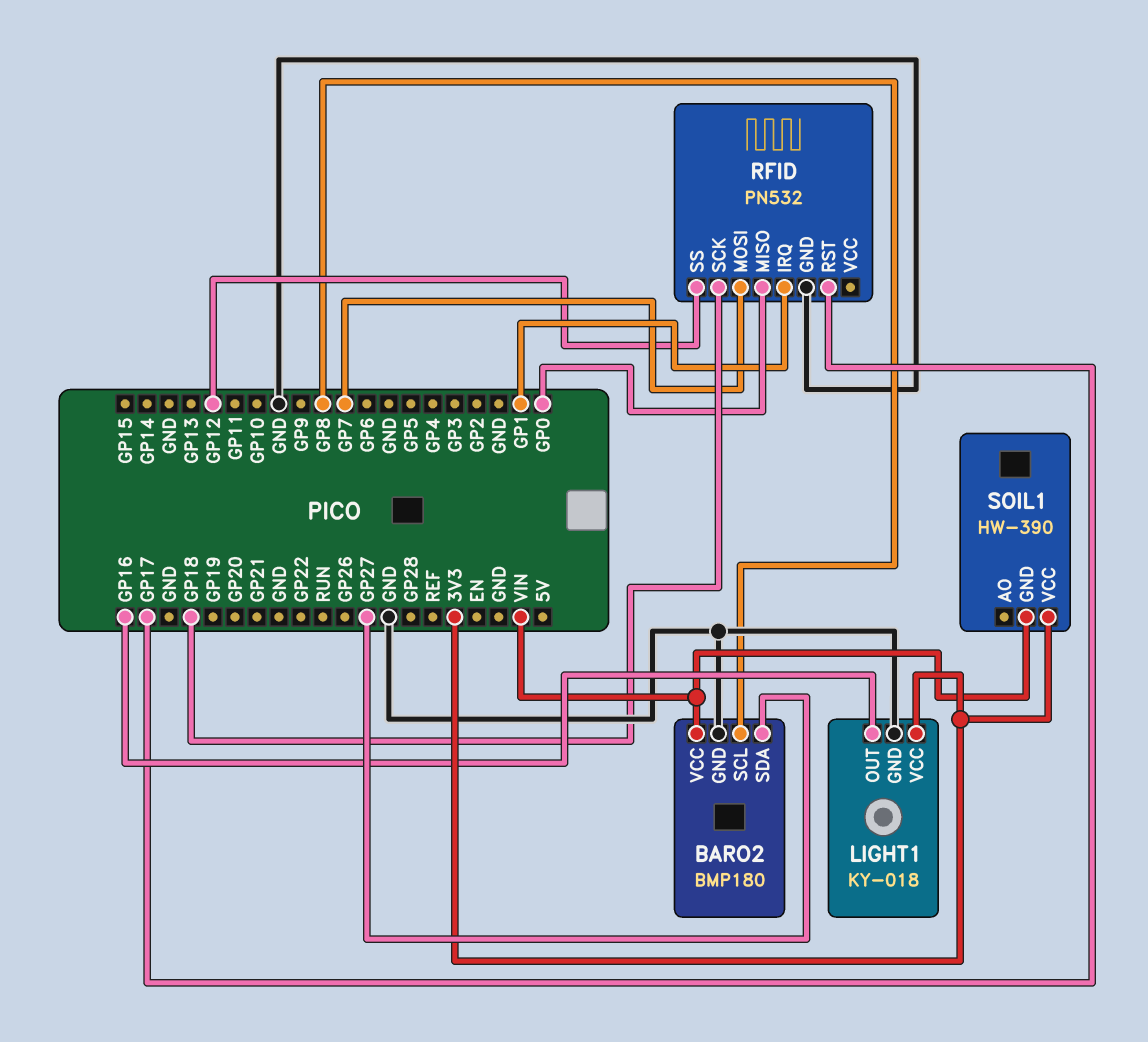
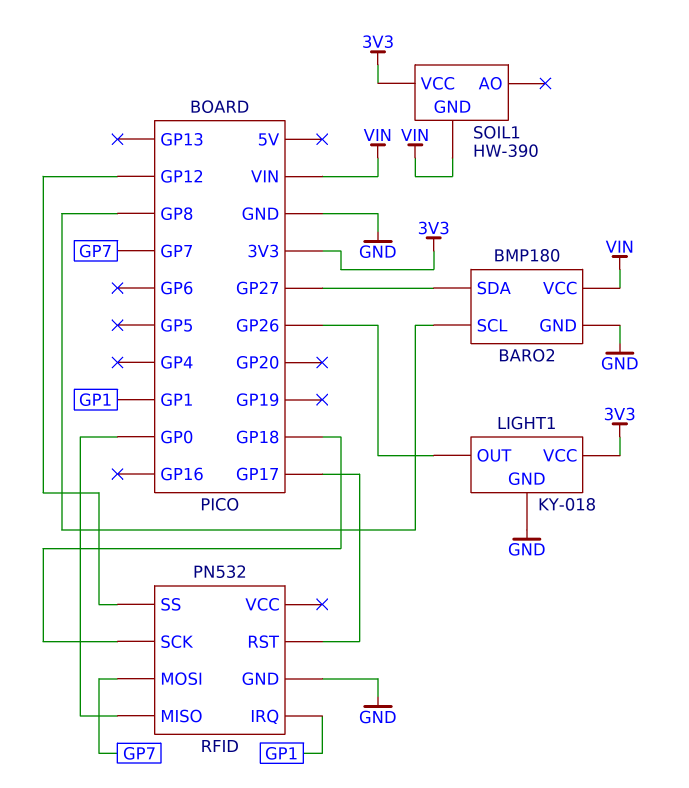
LIGHT1 pin OUT: GP16 -> GP26

